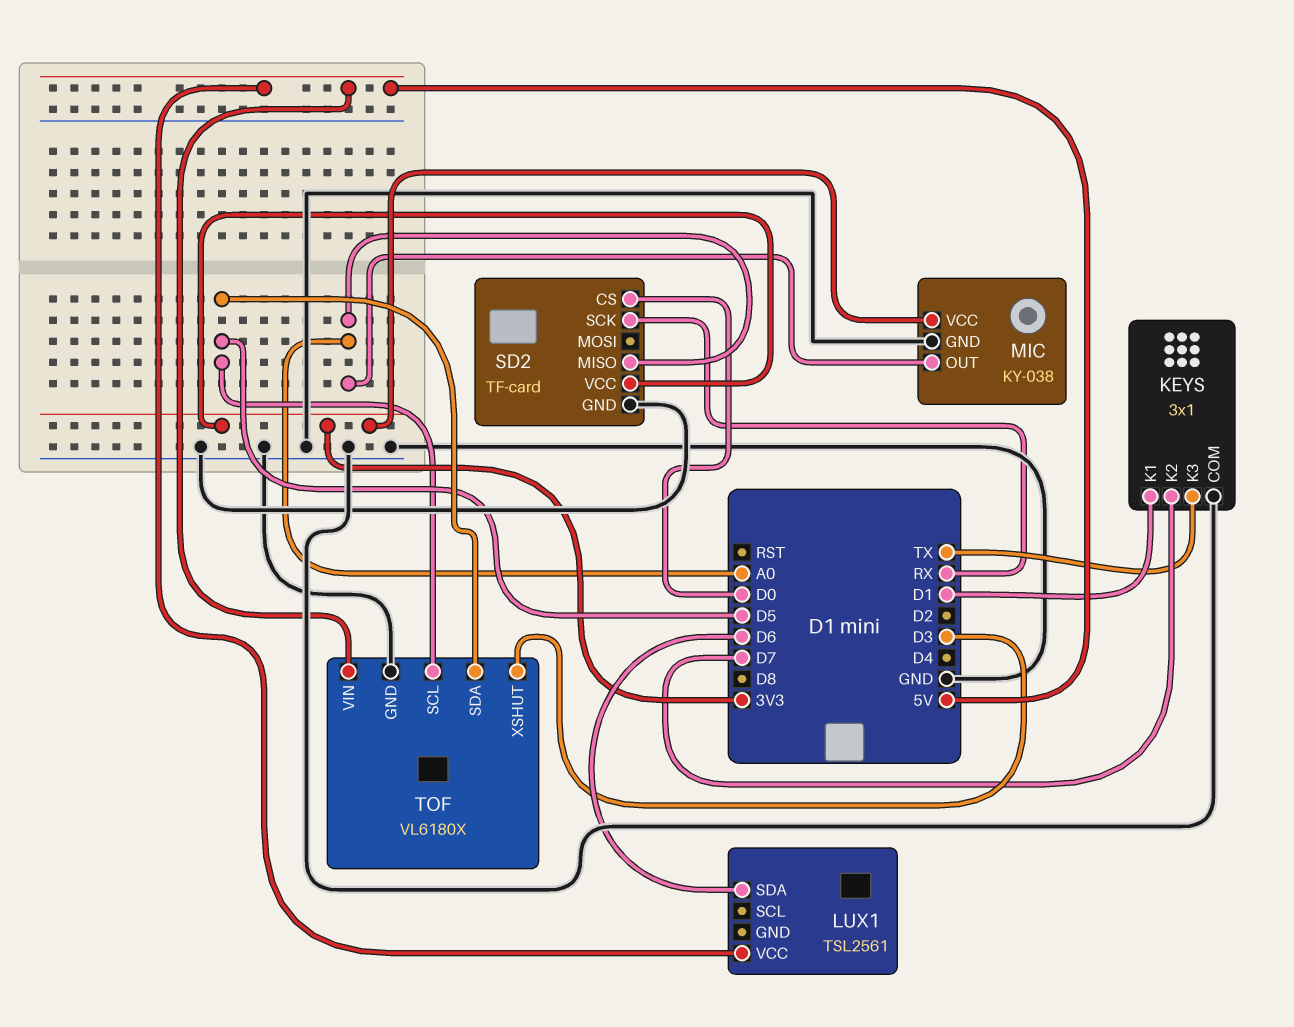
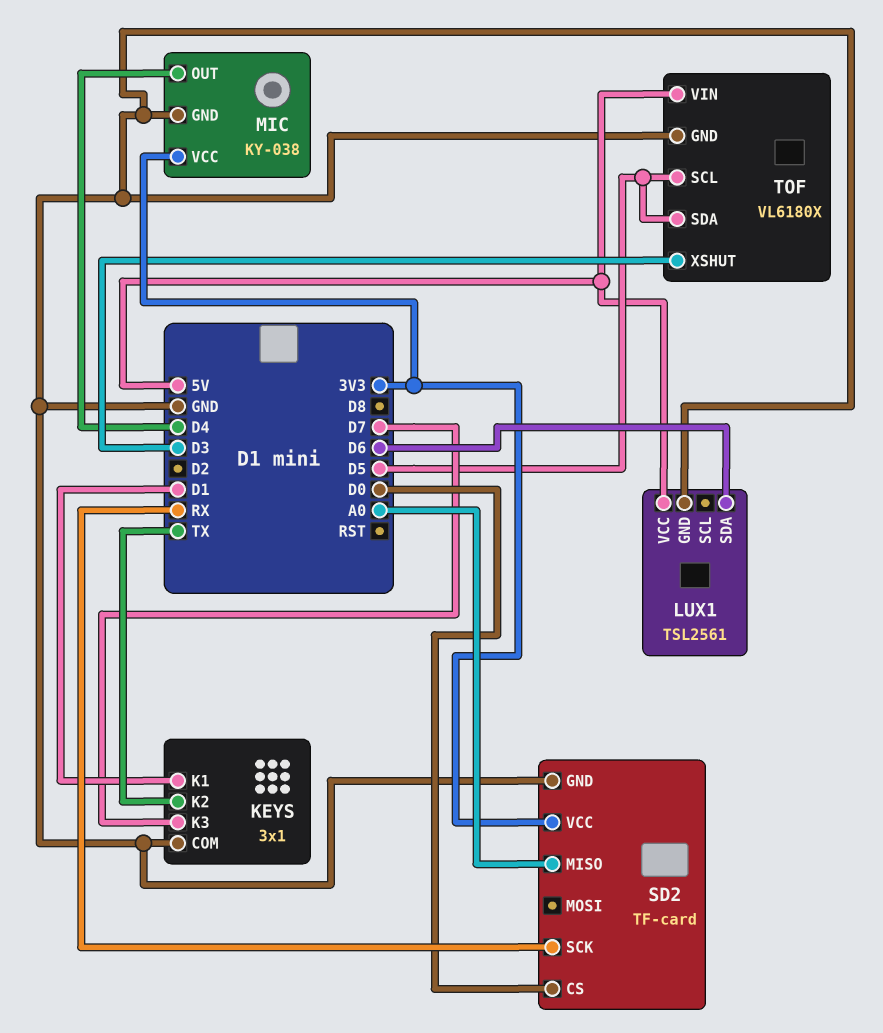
KEYS pin K2: D7 -> TX
KEYS pin K3: TX -> D7
LUX1 pin GND: none -> GND
MIC pin OUT: A0 -> D4

